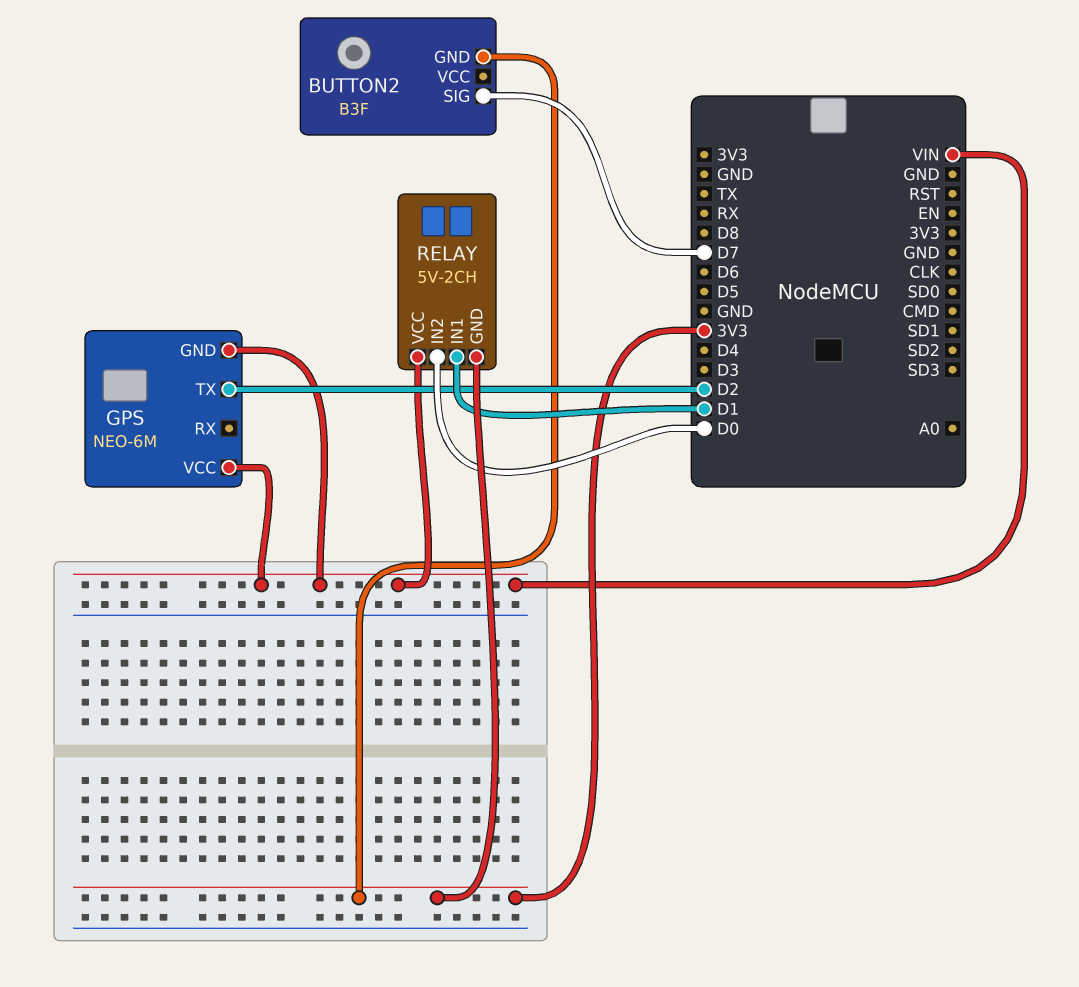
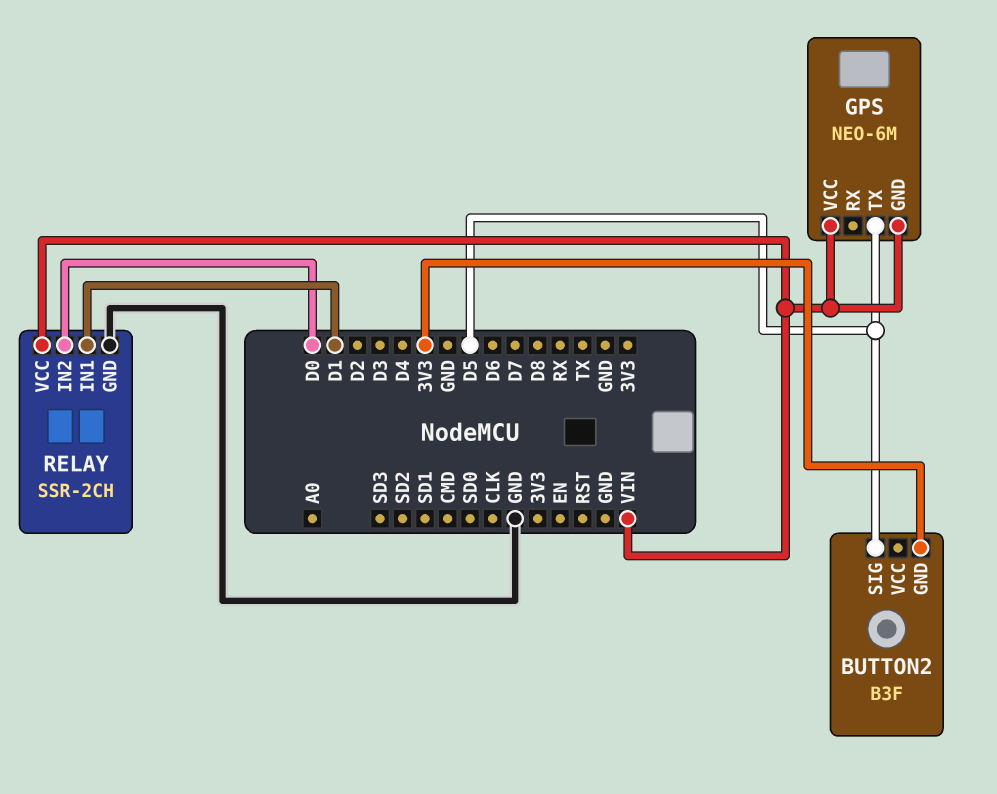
BUTTON2 pin SIG: D7 -> D5
GPS pin TX: D2 -> D5
RELAY: 5V-2CH -> SSR-2CH
RELAY pin GND: 3V3 -> GND

